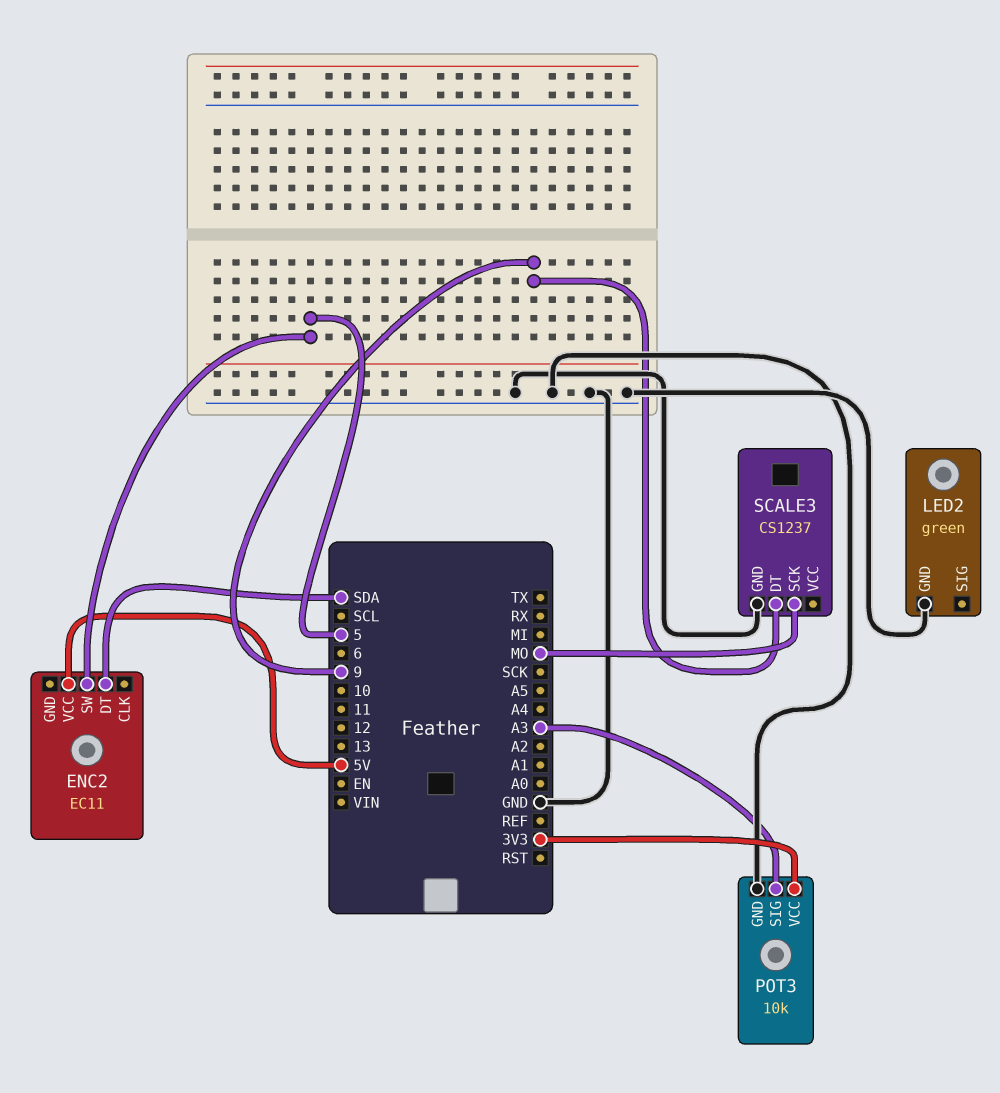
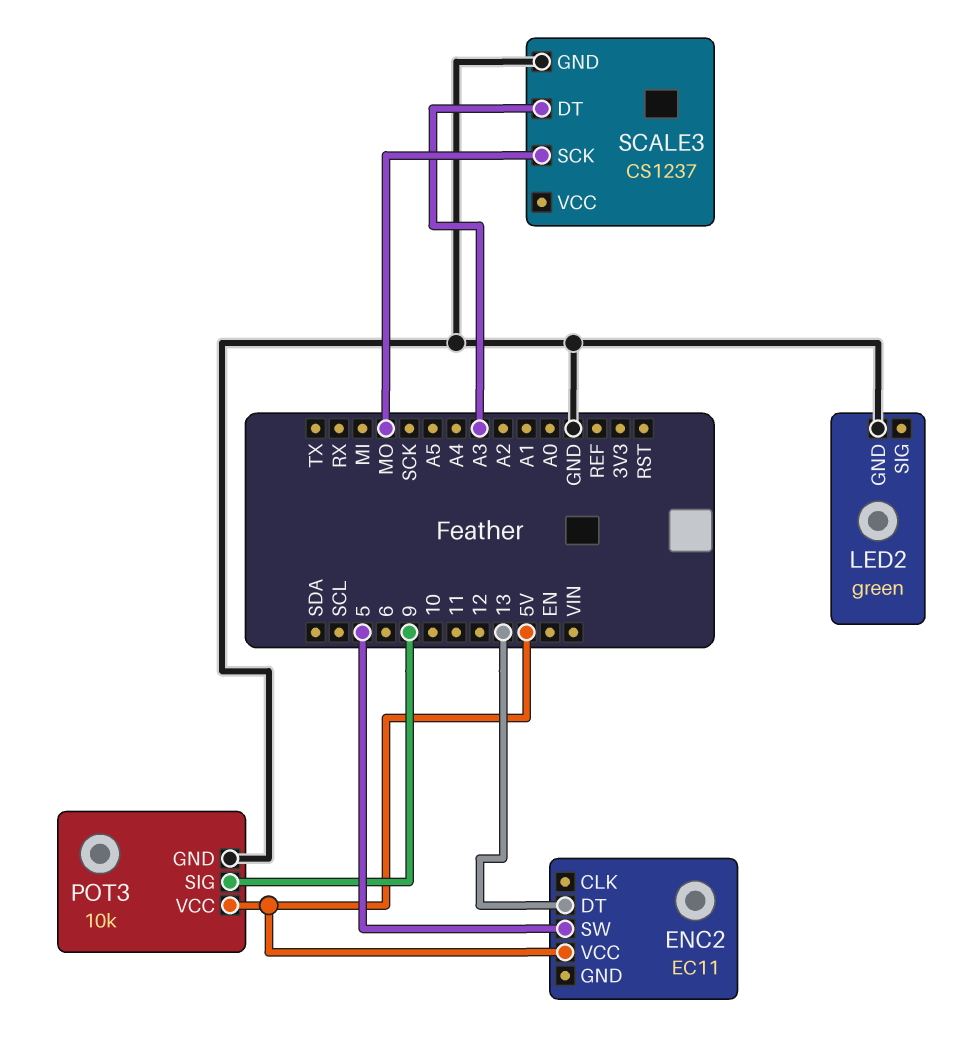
ENC2 pin DT: SDA -> 13
POT3 pin SIG: A3 -> 9
POT3 pin VCC: 3V3 -> 5V
SCALE3 pin DT: 9 -> A3

